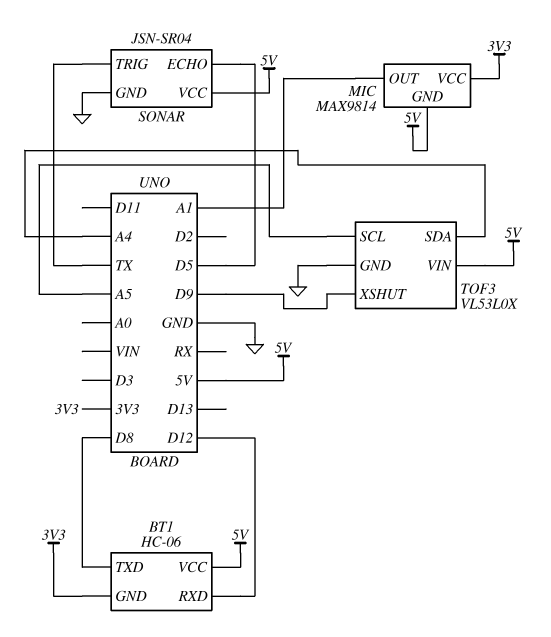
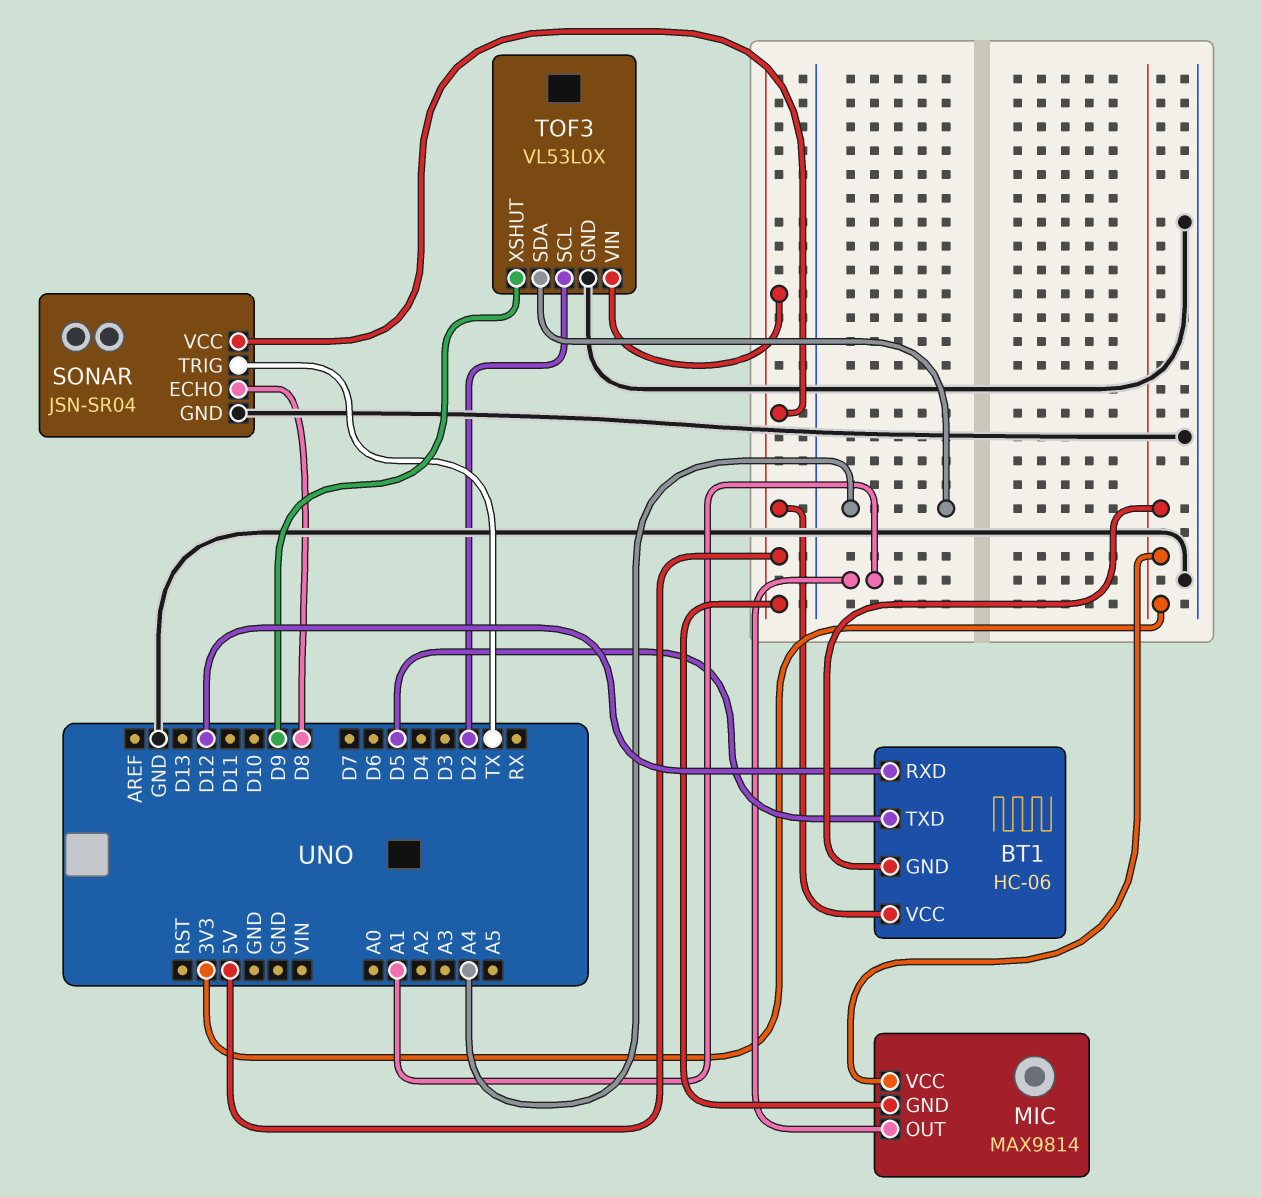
BT1 pin TXD: D8 -> D5
SONAR pin ECHO: D5 -> D8
TOF3 pin SCL: A5 -> D2

